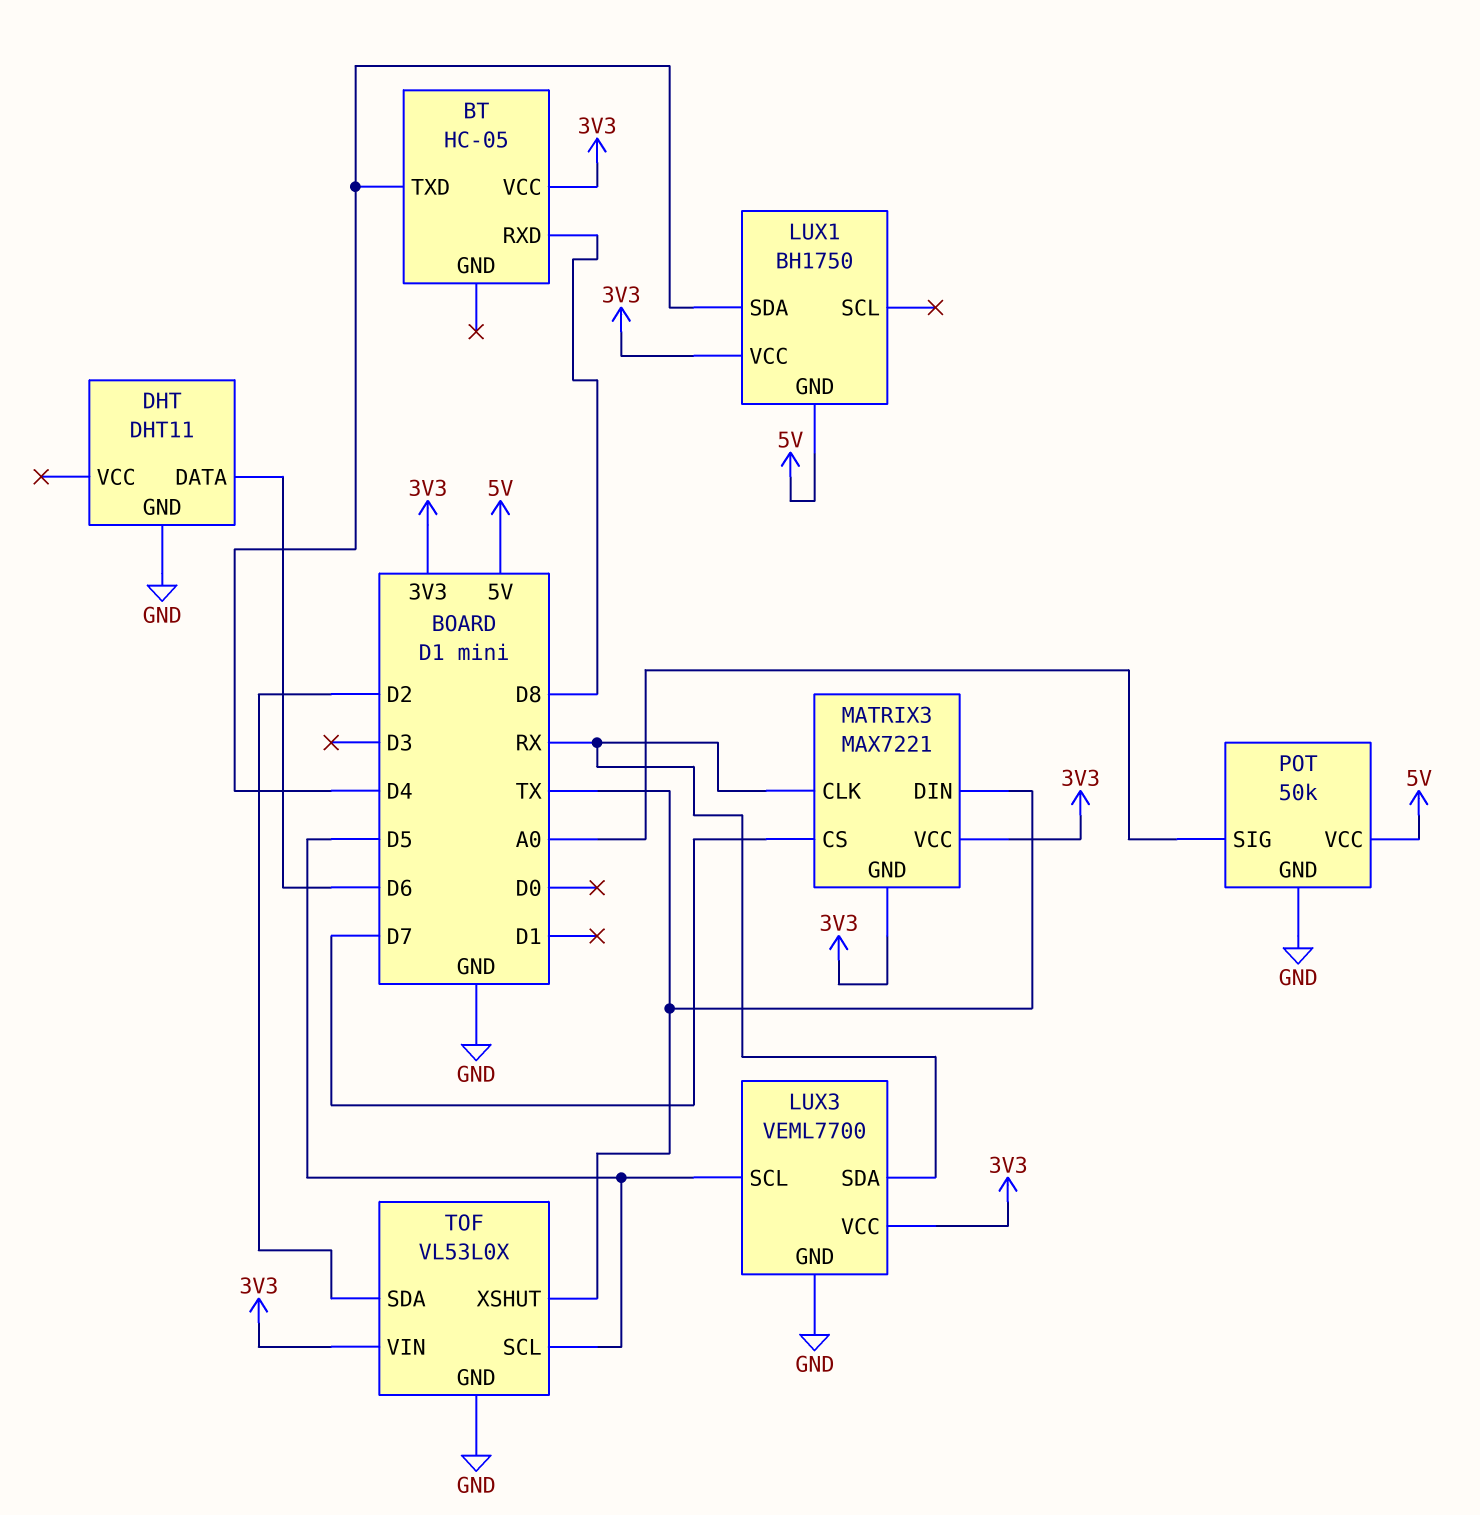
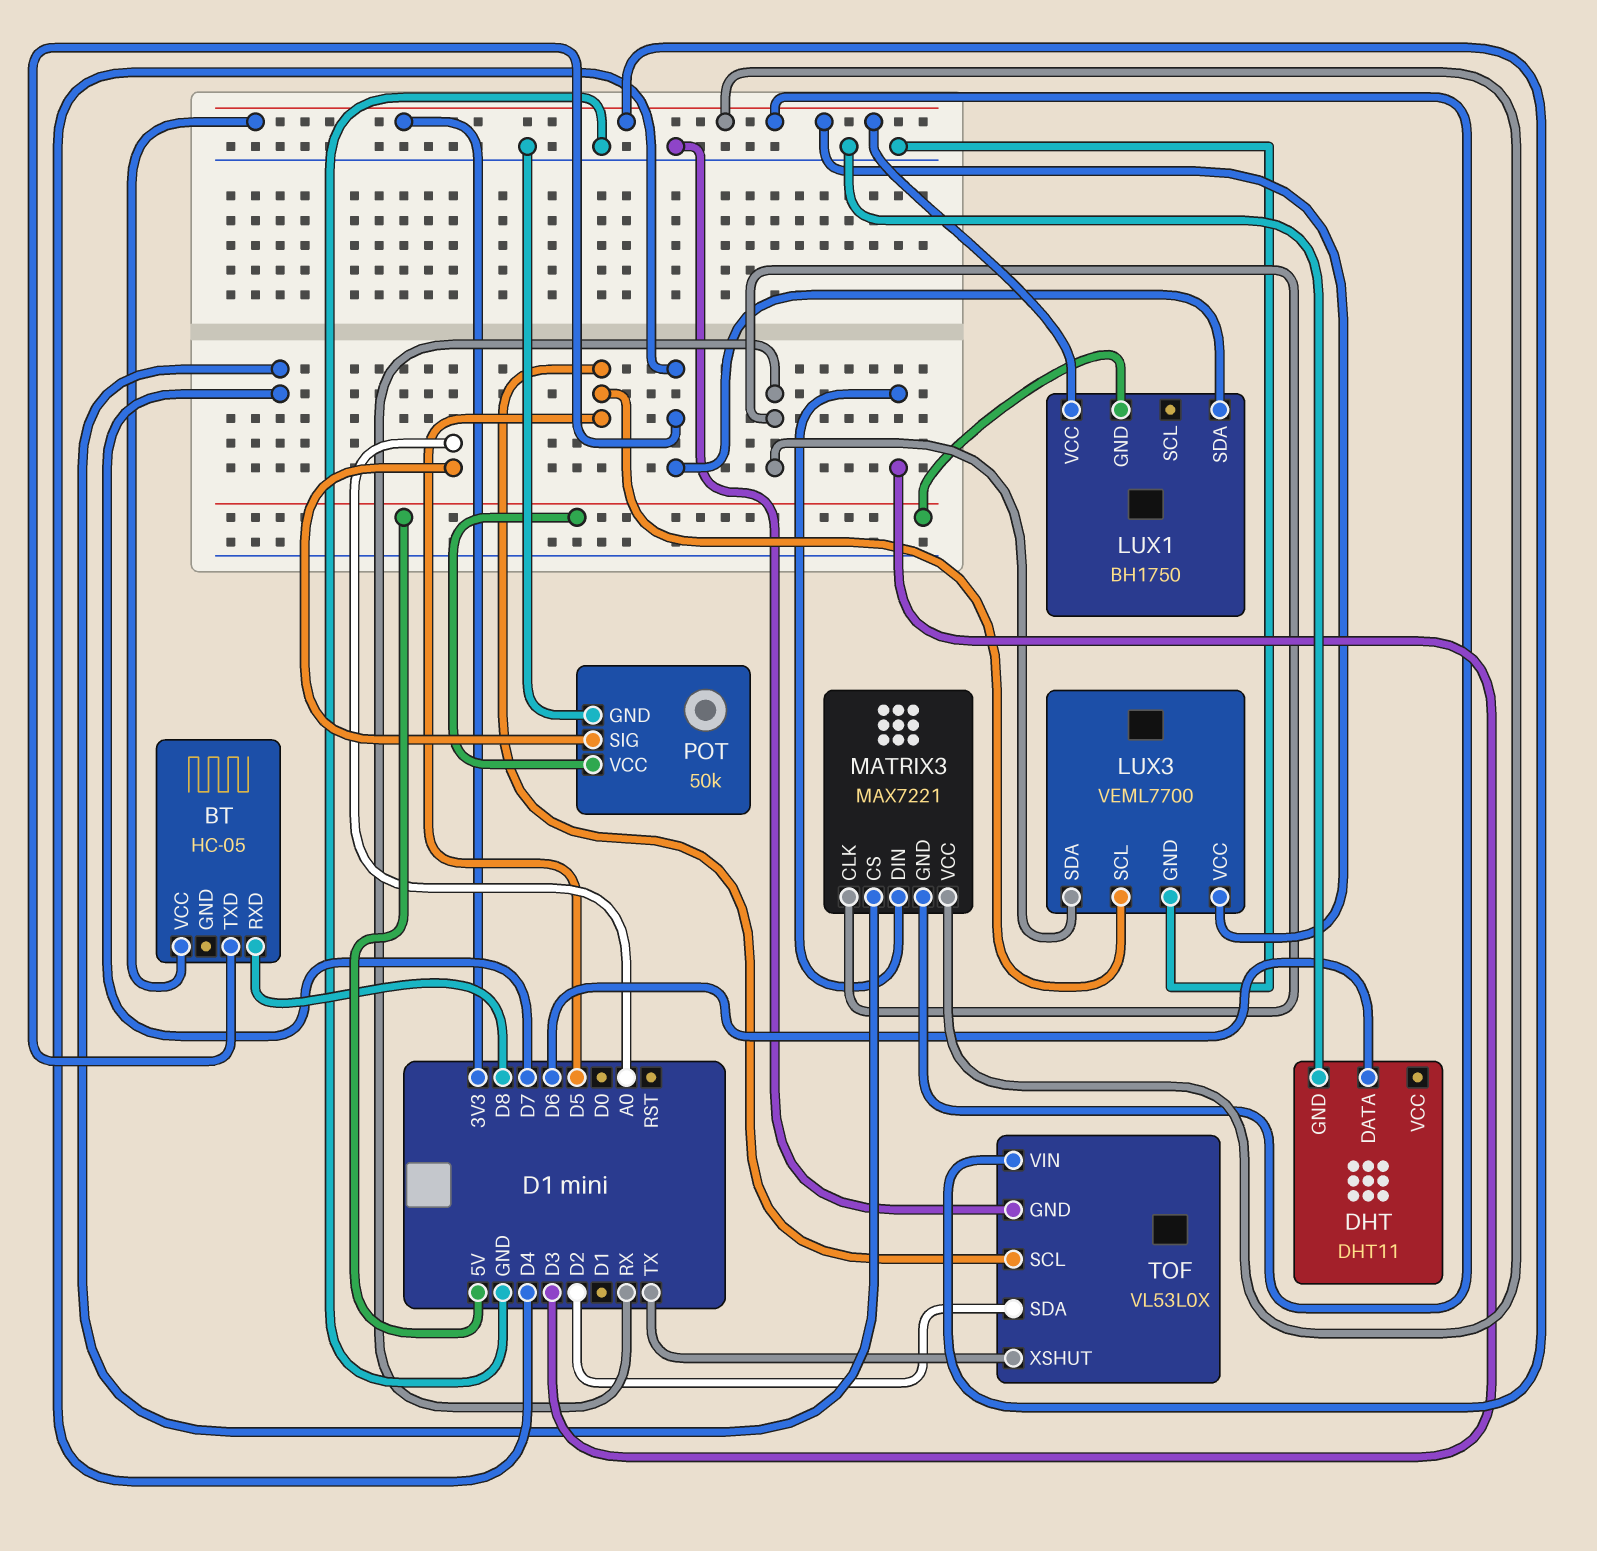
MATRIX3 pin DIN: TX -> D3

